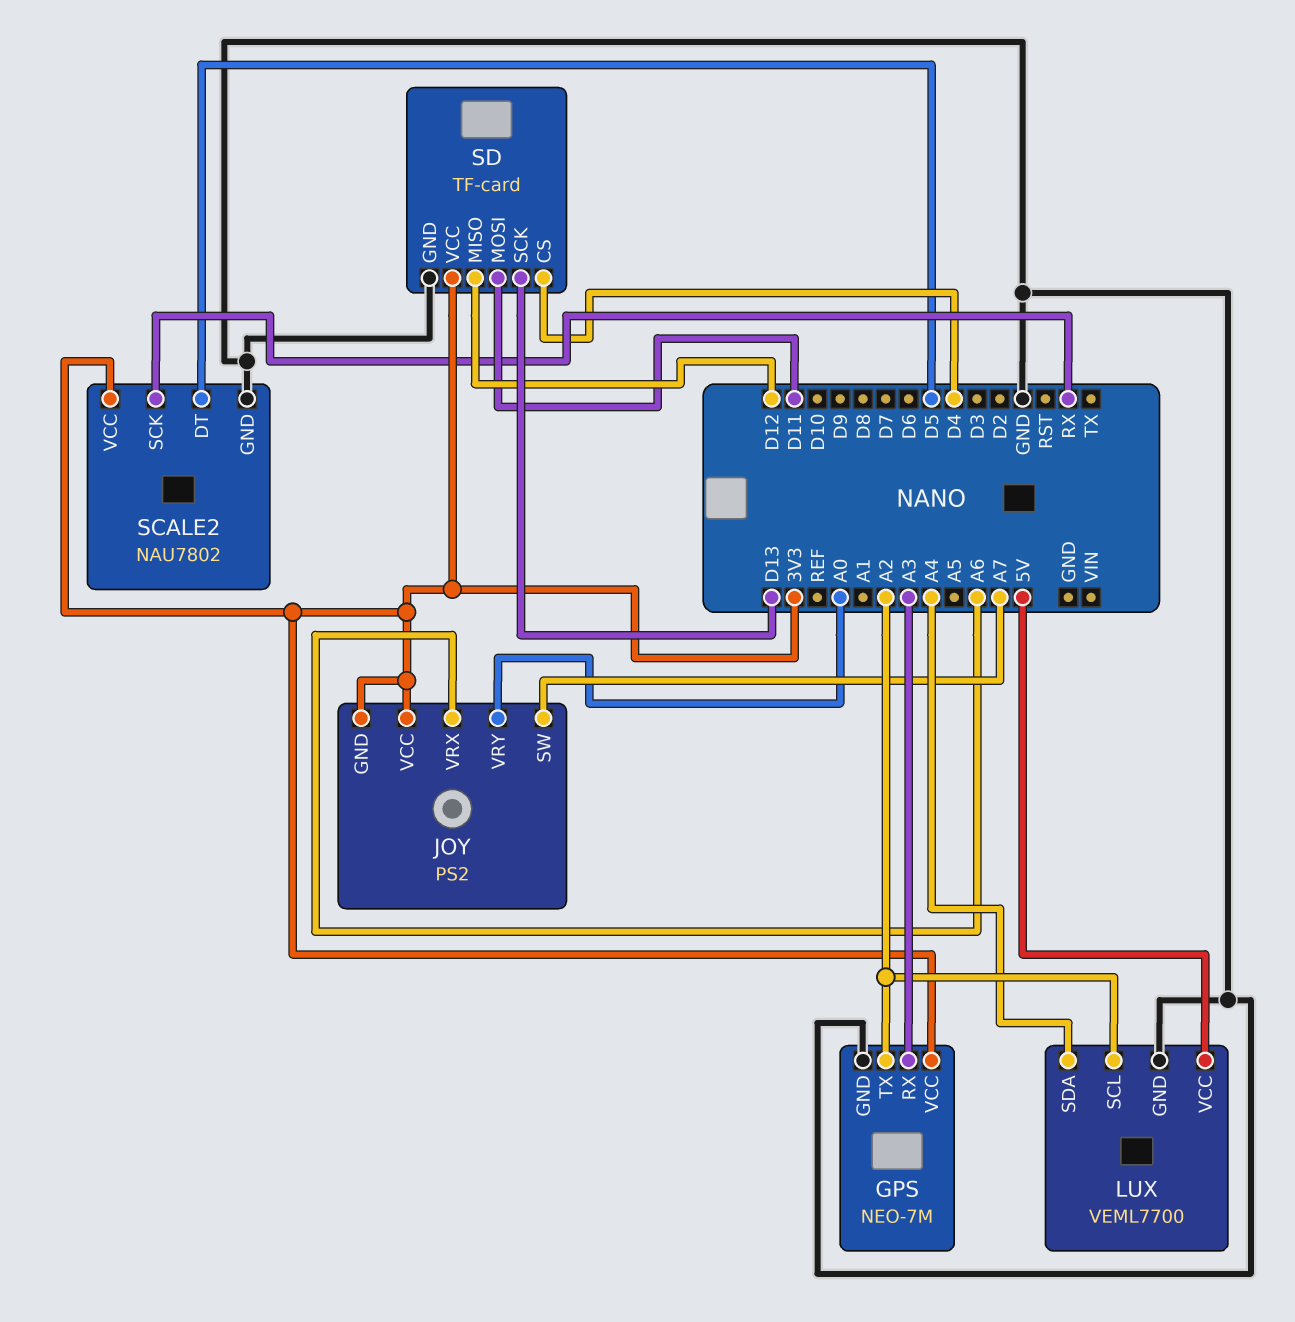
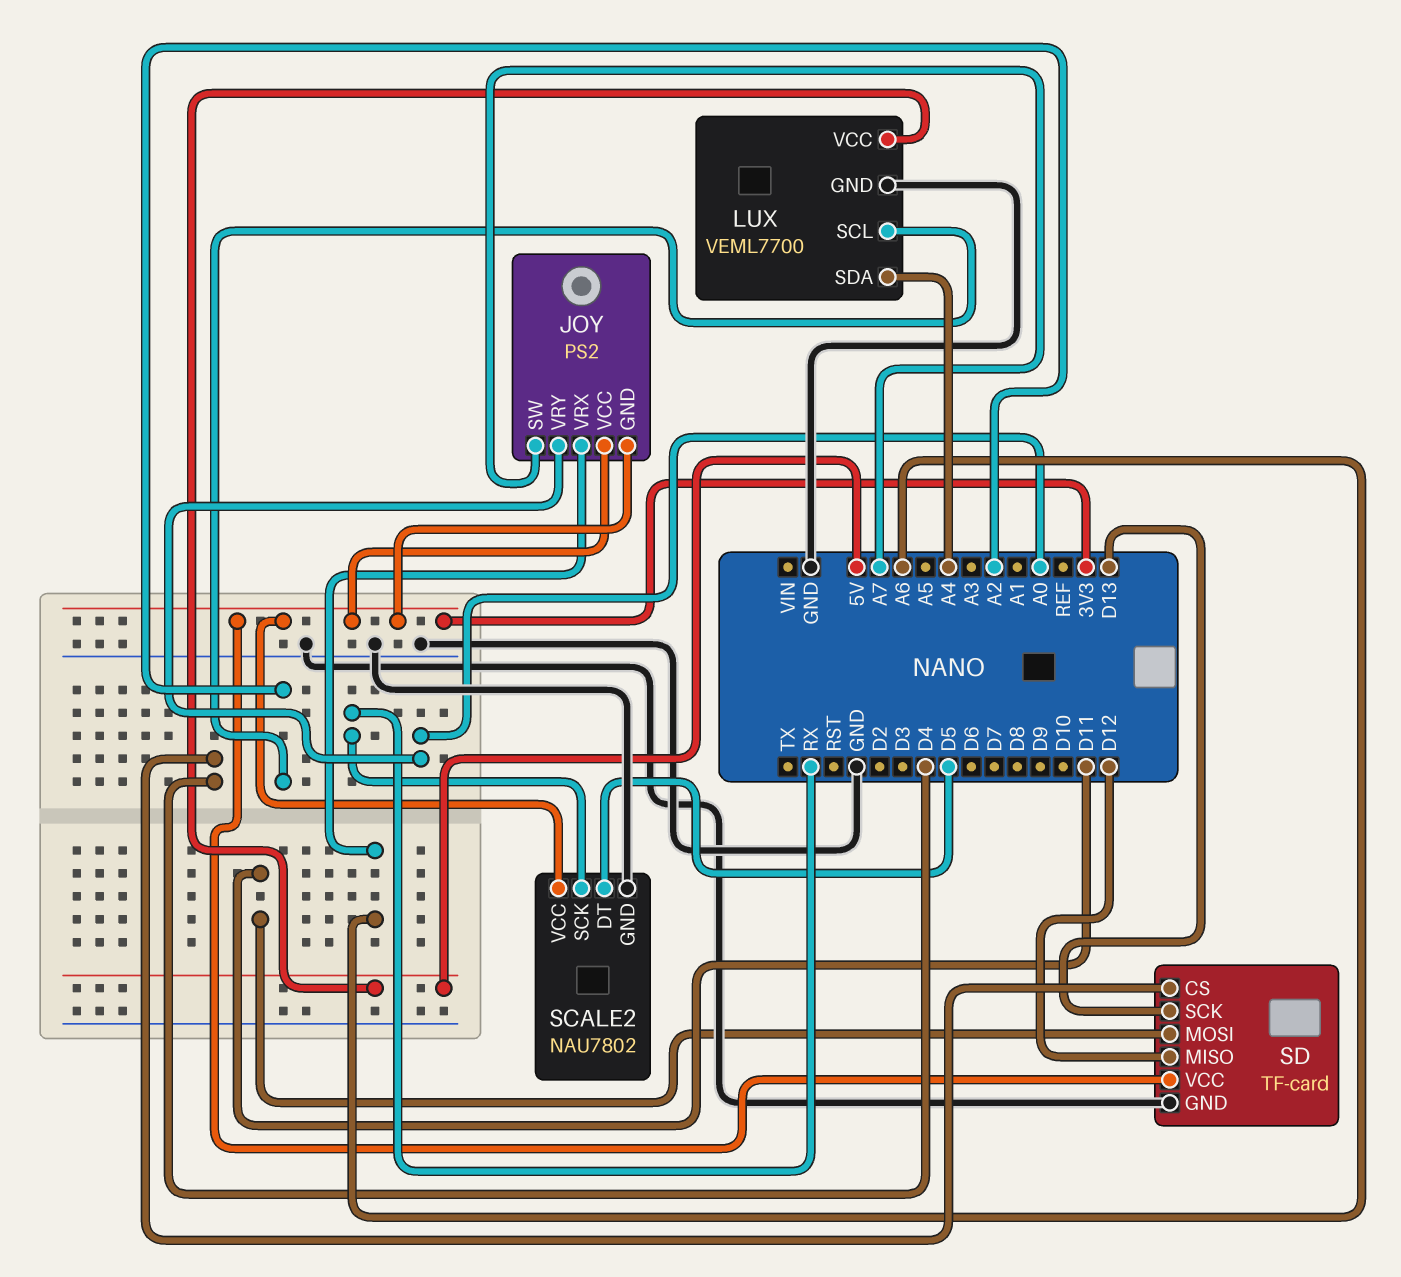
GPS: NEO-7M -> none
GPS pin GND: GND -> none
GPS pin RX: A3 -> none
GPS pin TX: A2 -> none
GPS pin VCC: 3V3 -> none

